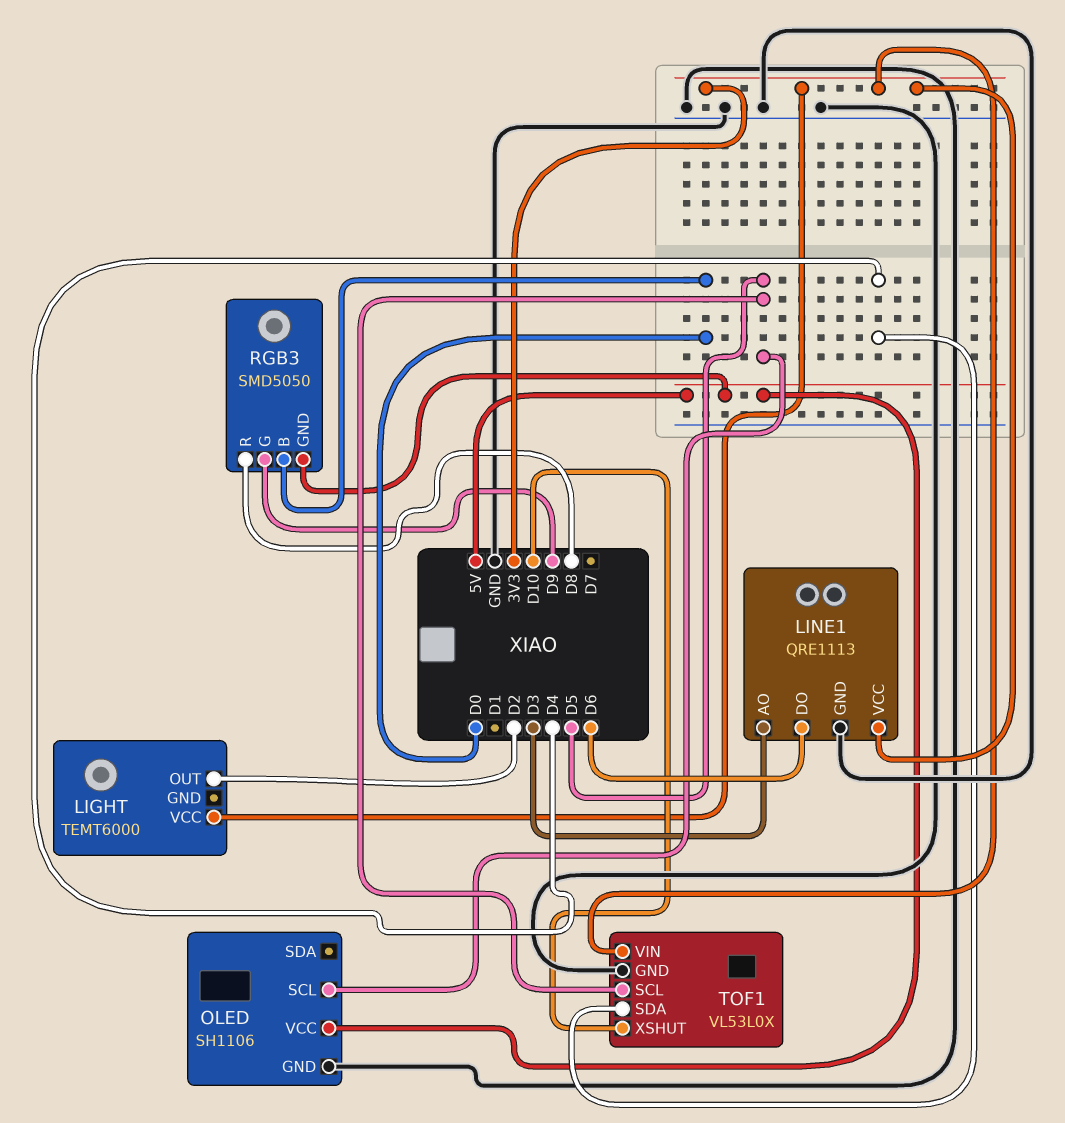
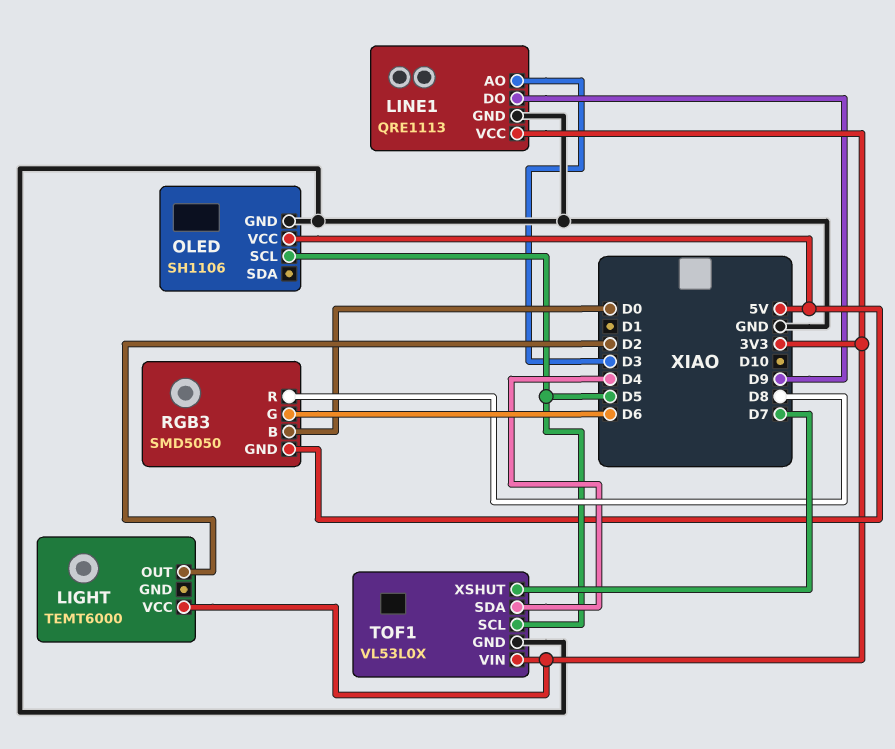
LINE1 pin DO: D6 -> D9
RGB3 pin G: D9 -> D6
TOF1 pin XSHUT: D10 -> D7

